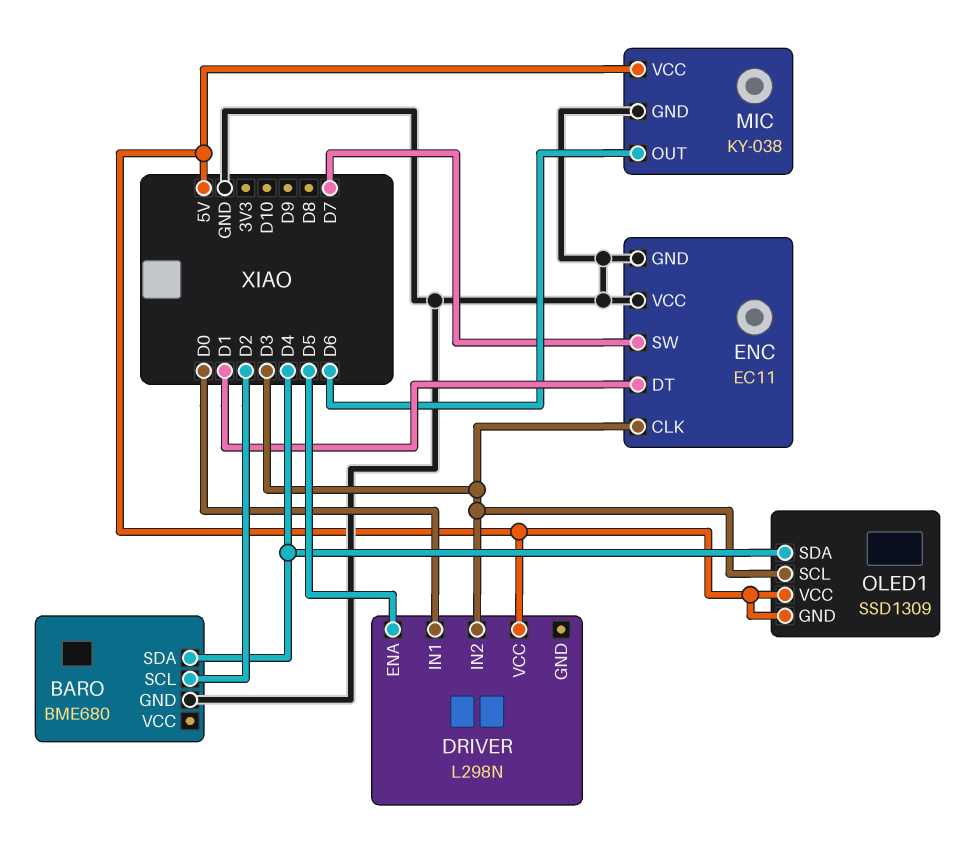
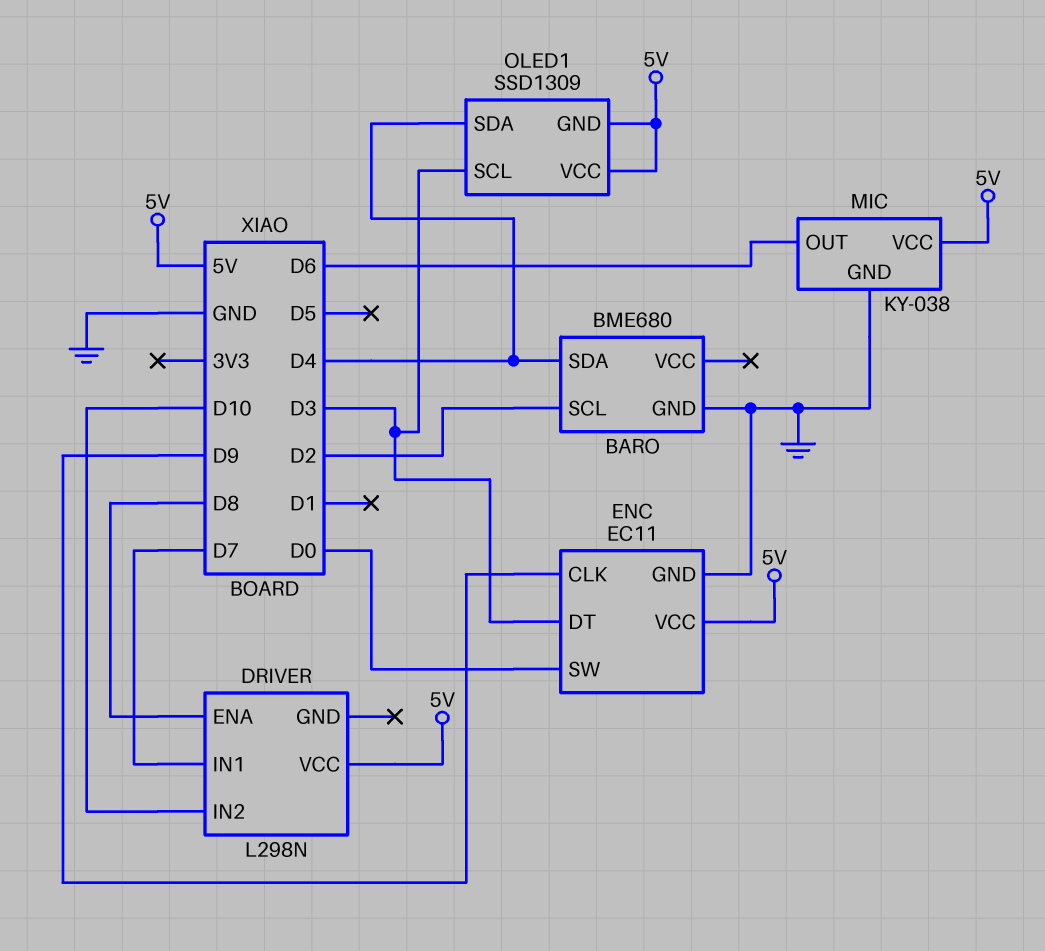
DRIVER pin ENA: D5 -> D8
DRIVER pin IN1: D0 -> D7
DRIVER pin IN2: D3 -> D10
ENC pin CLK: D3 -> D9
ENC pin DT: D1 -> D3
ENC pin SW: D7 -> D0
ENC pin VCC: GND -> 5V

